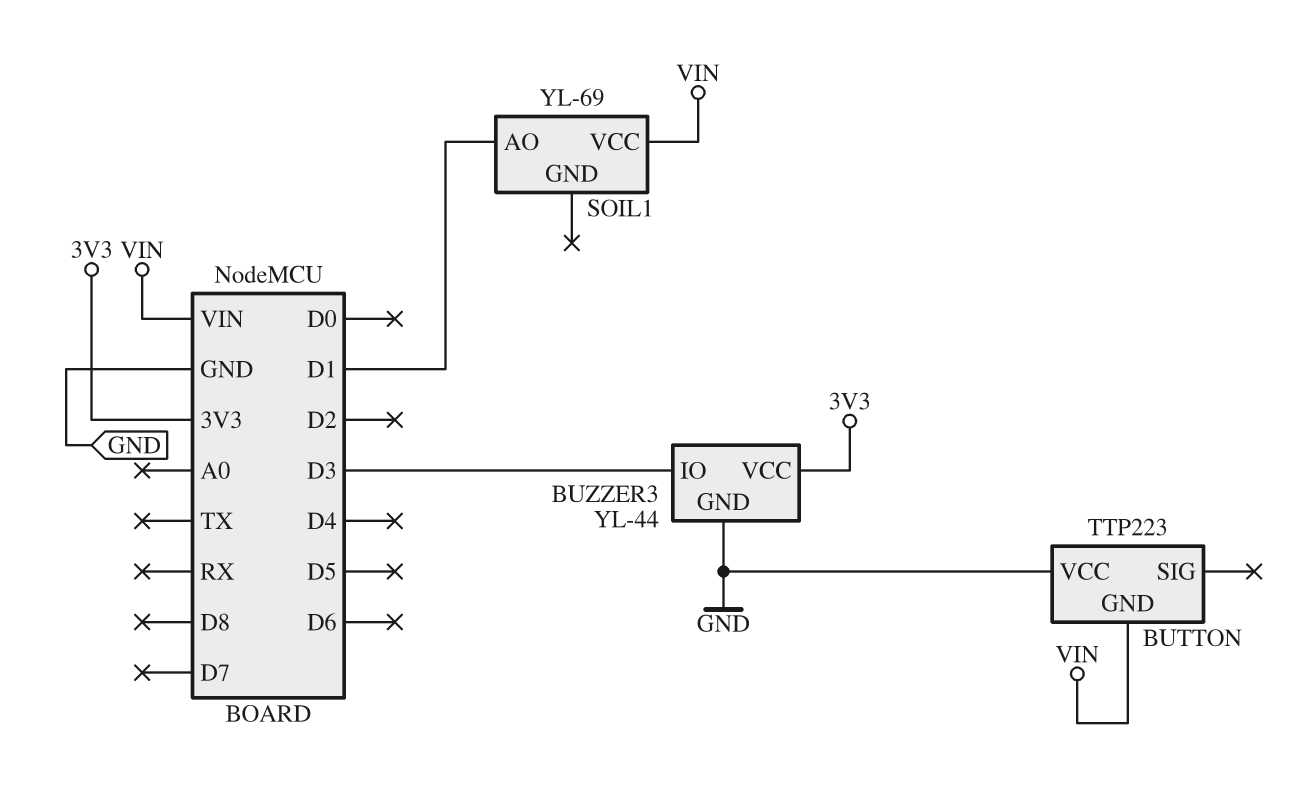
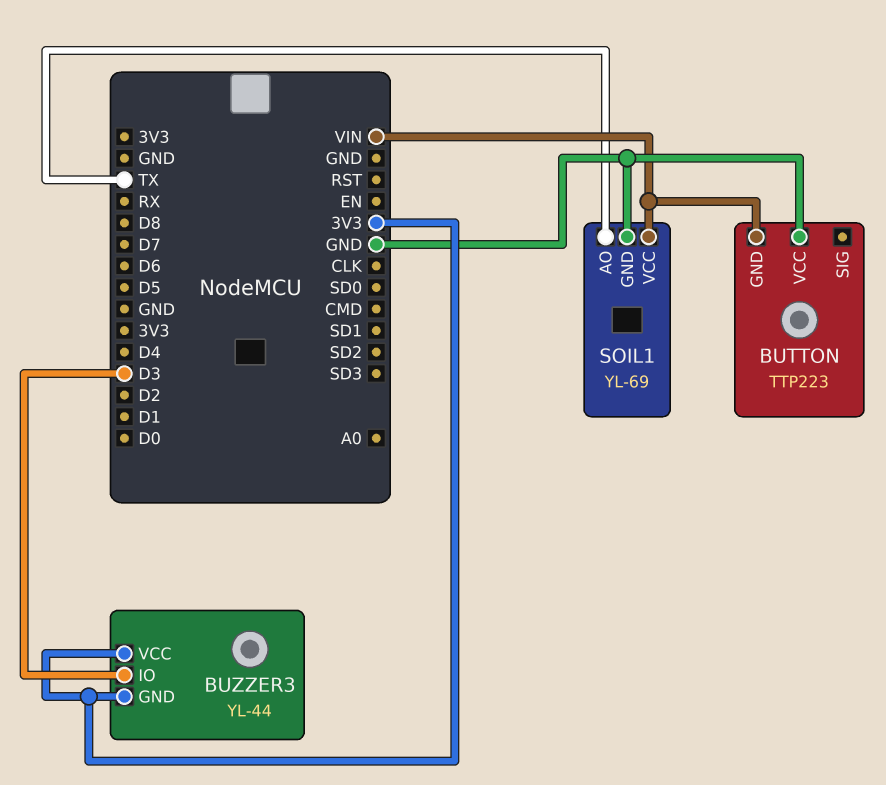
BUZZER3 pin GND: GND -> 3V3
SOIL1 pin AO: D1 -> TX
SOIL1 pin GND: none -> GND

